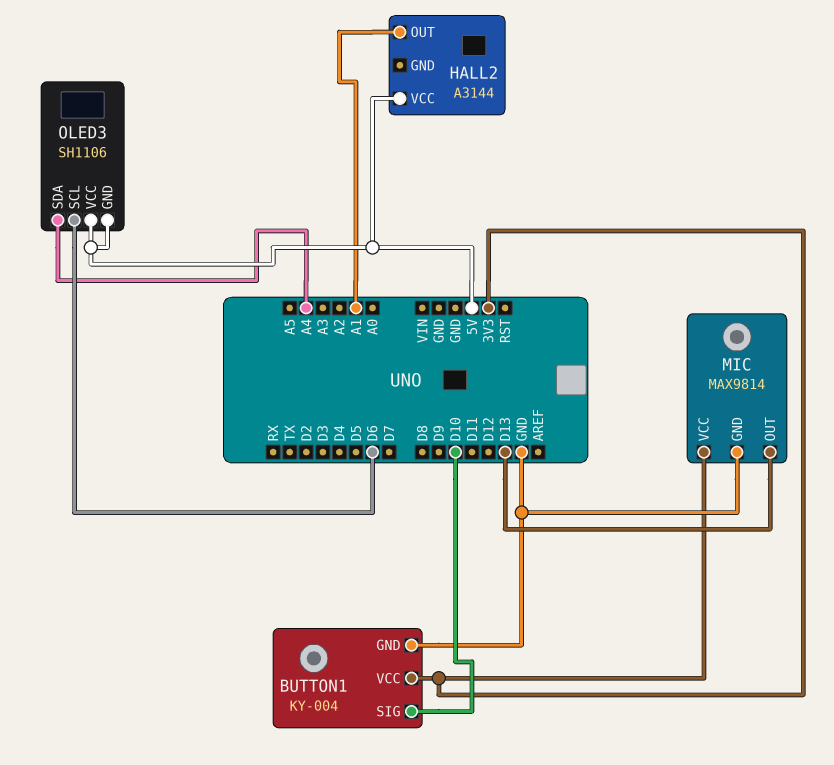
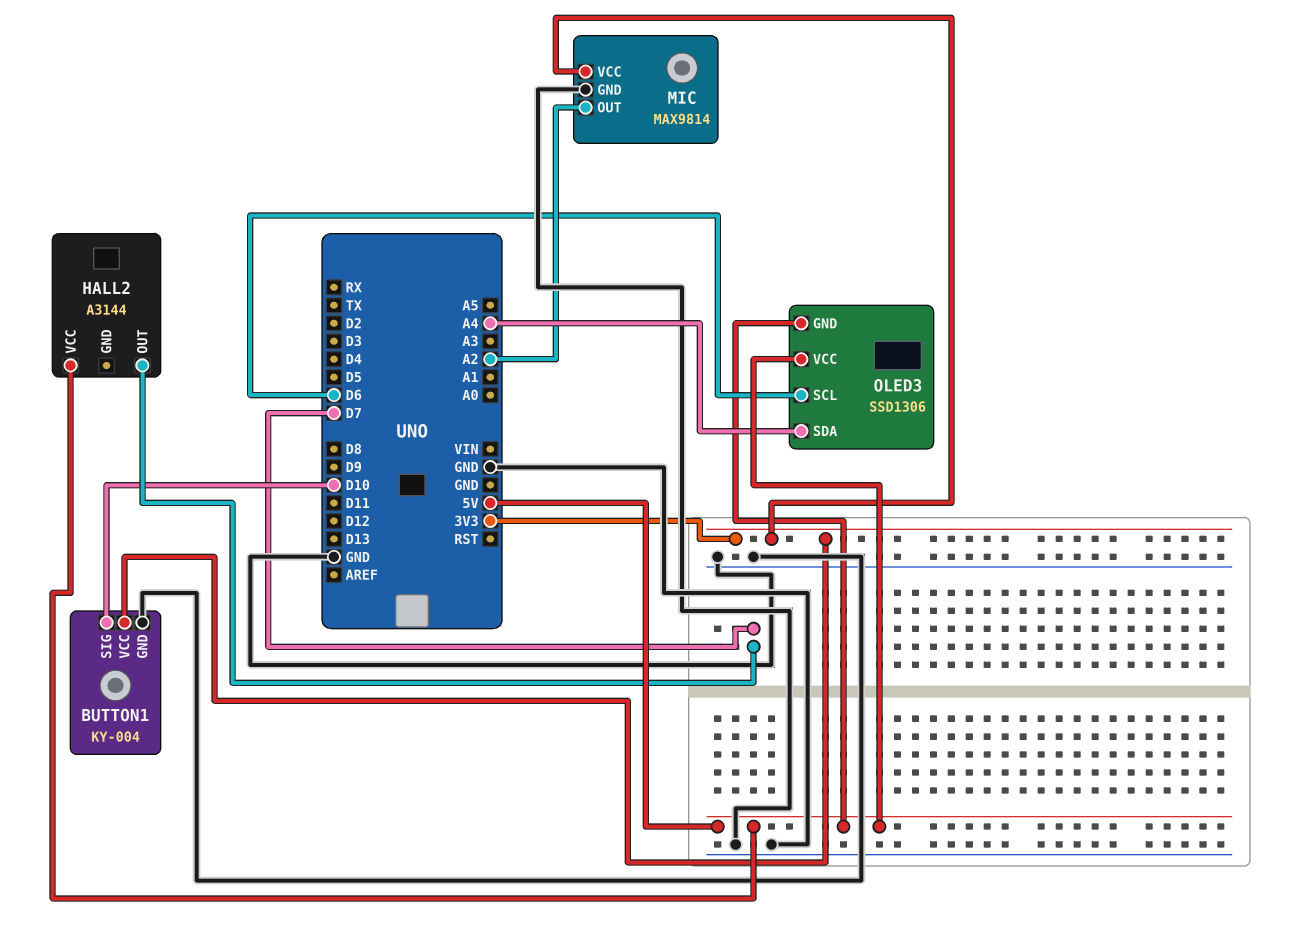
HALL2 pin OUT: A1 -> D7
MIC pin OUT: D13 -> A2
OLED3: SH1106 -> SSD1306

